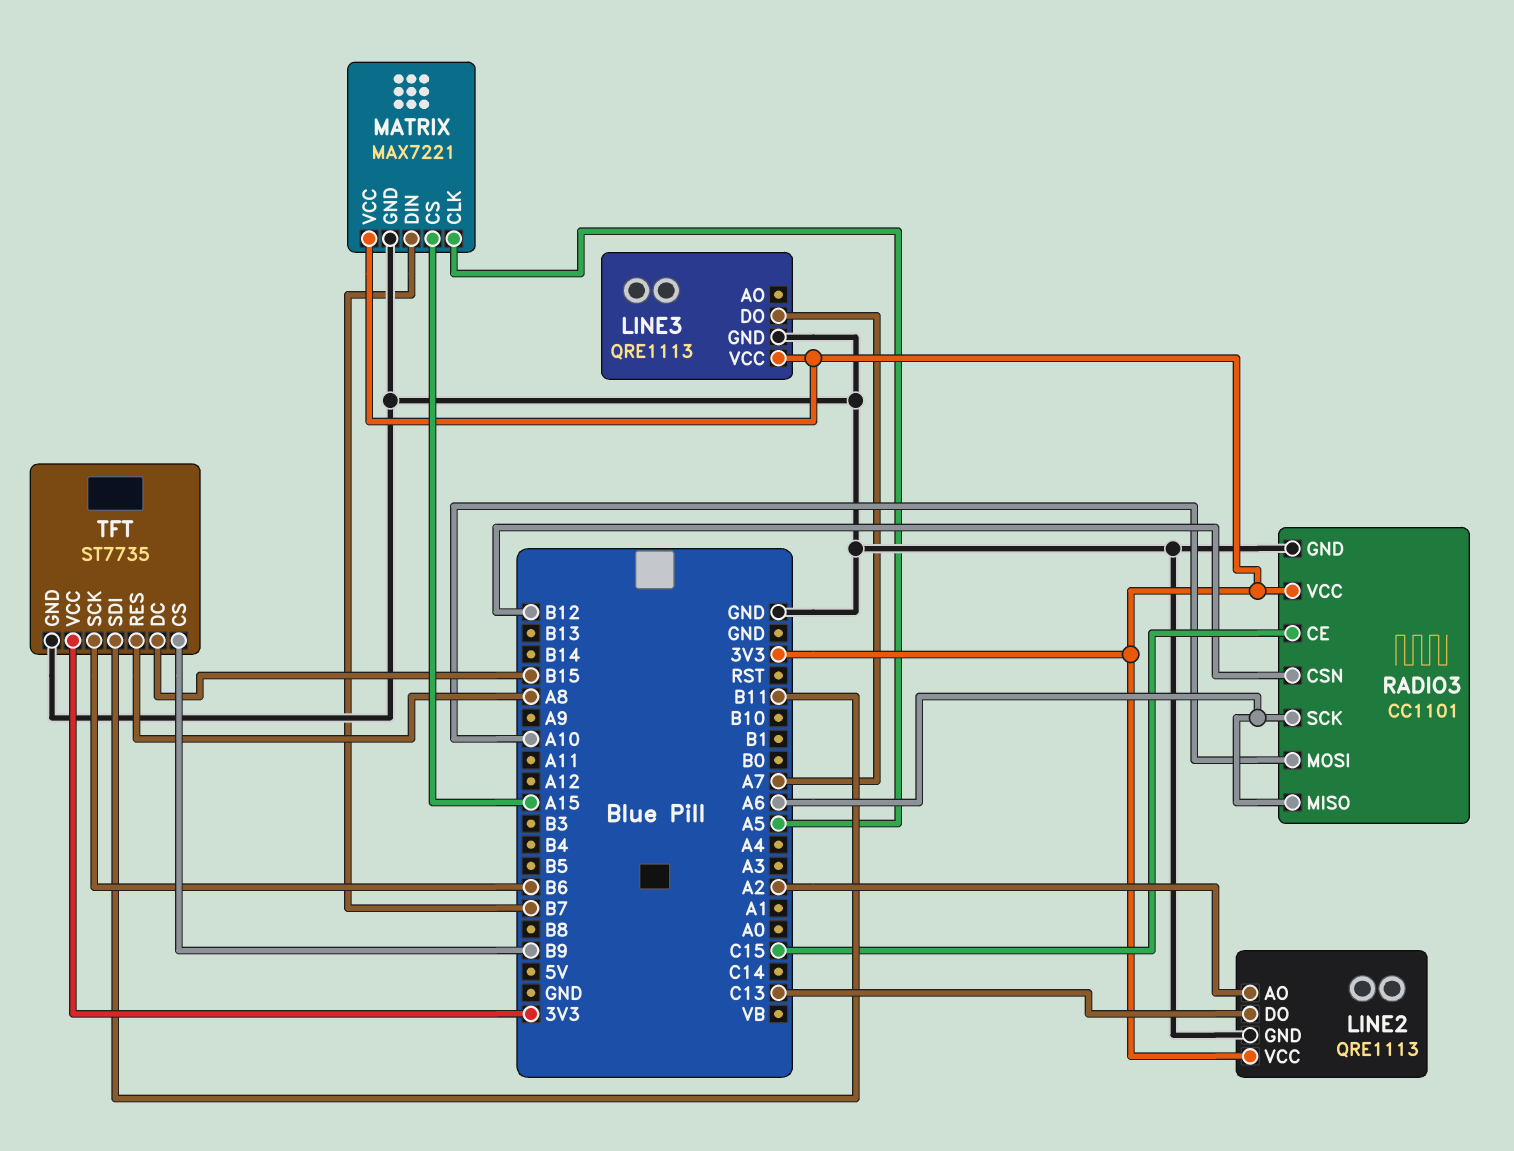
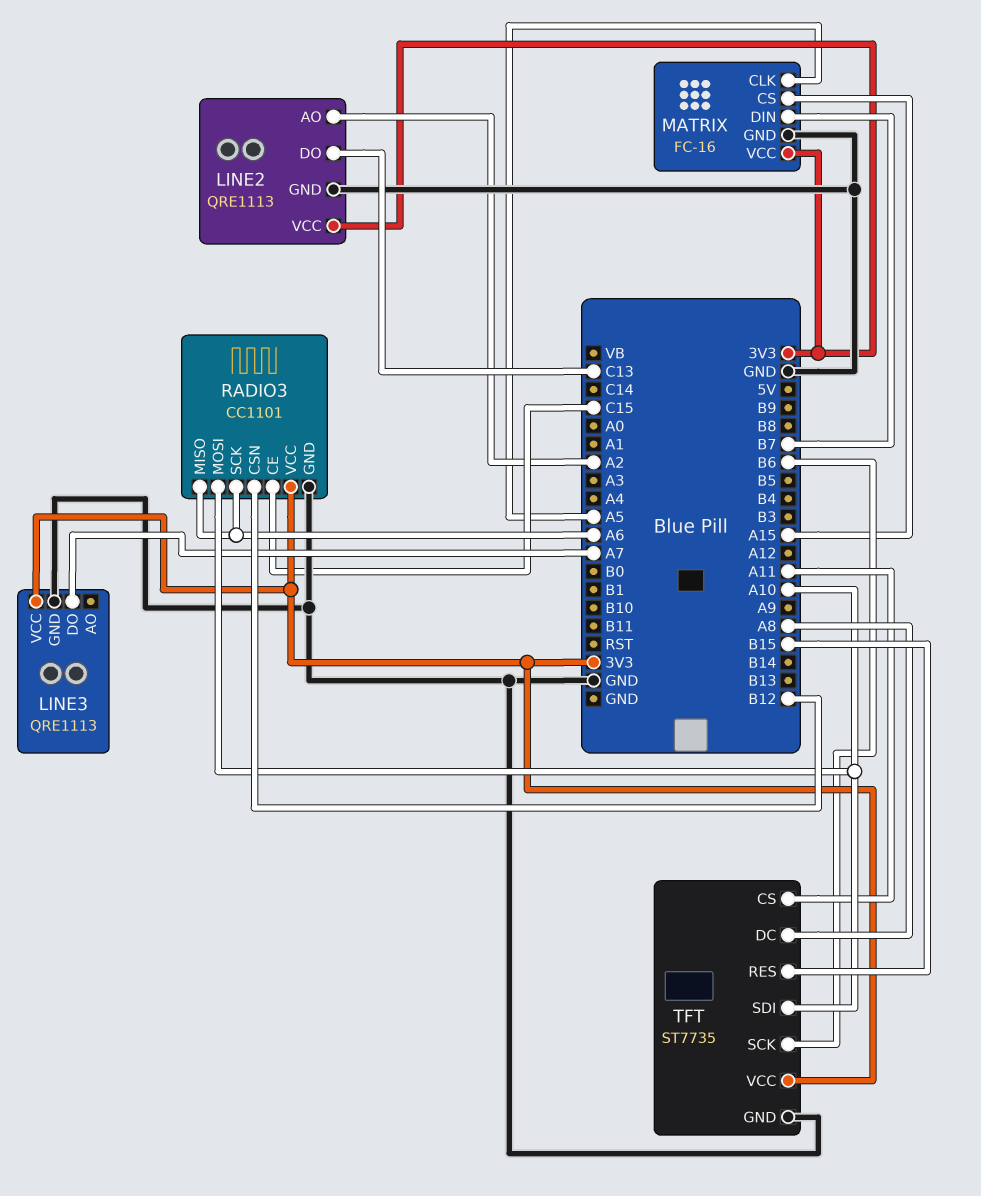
MATRIX: MAX7221 -> FC-16
TFT pin CS: B9 -> A11
TFT pin DC: B15 -> A8
TFT pin RES: A8 -> B15
TFT pin SDI: B11 -> A10

